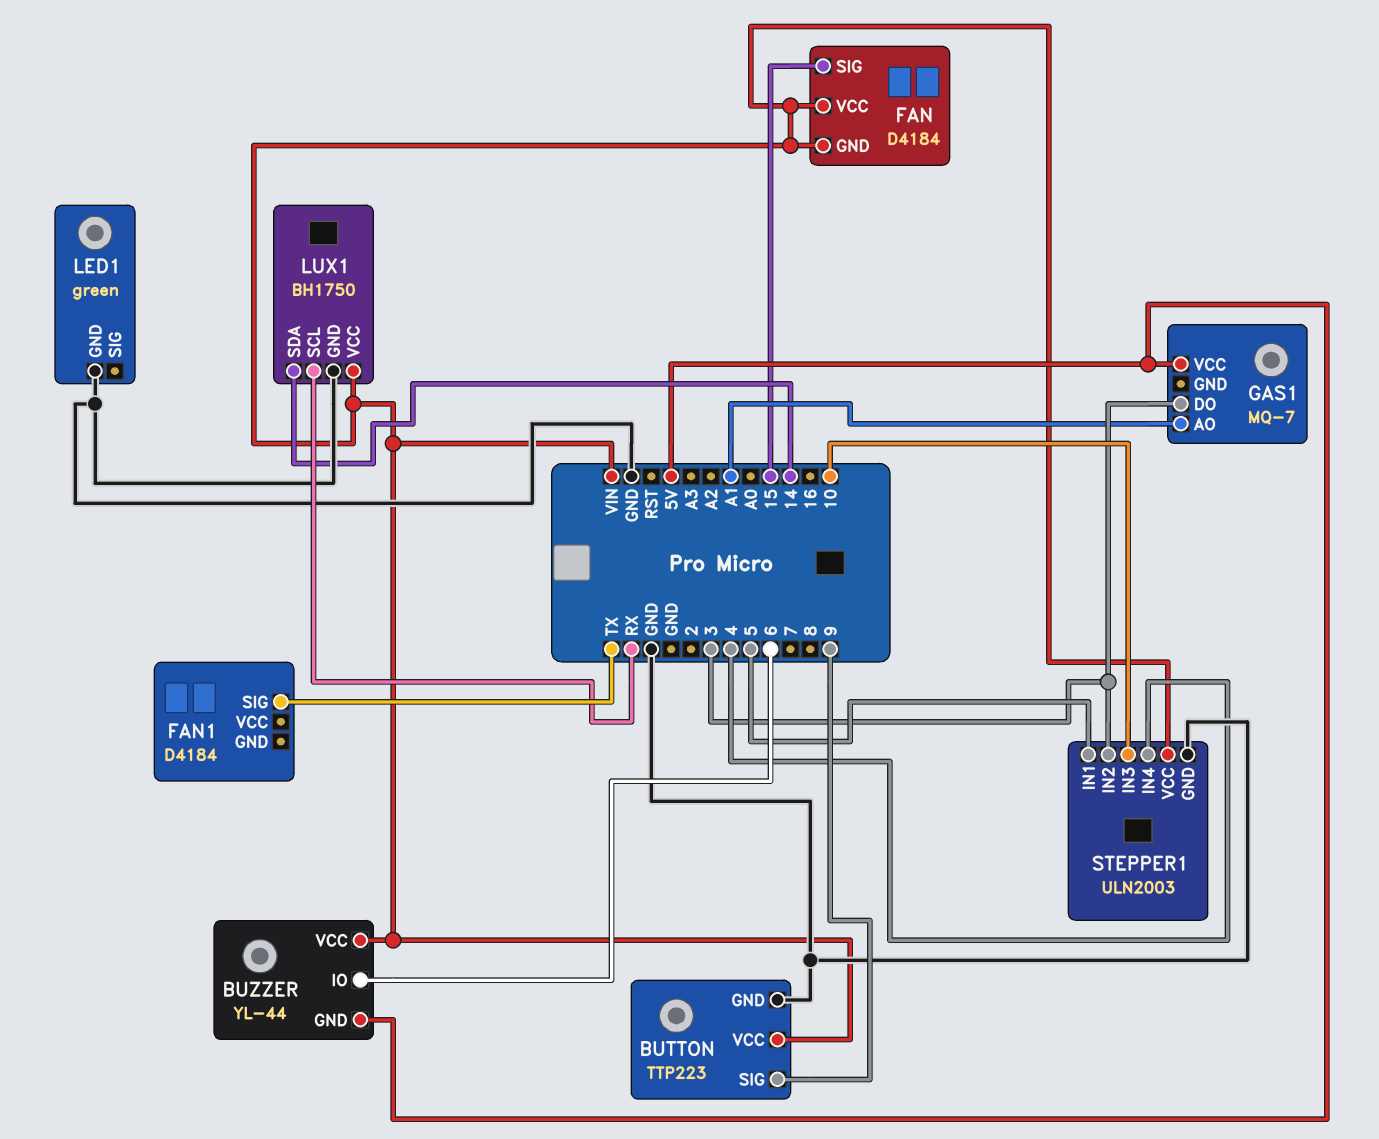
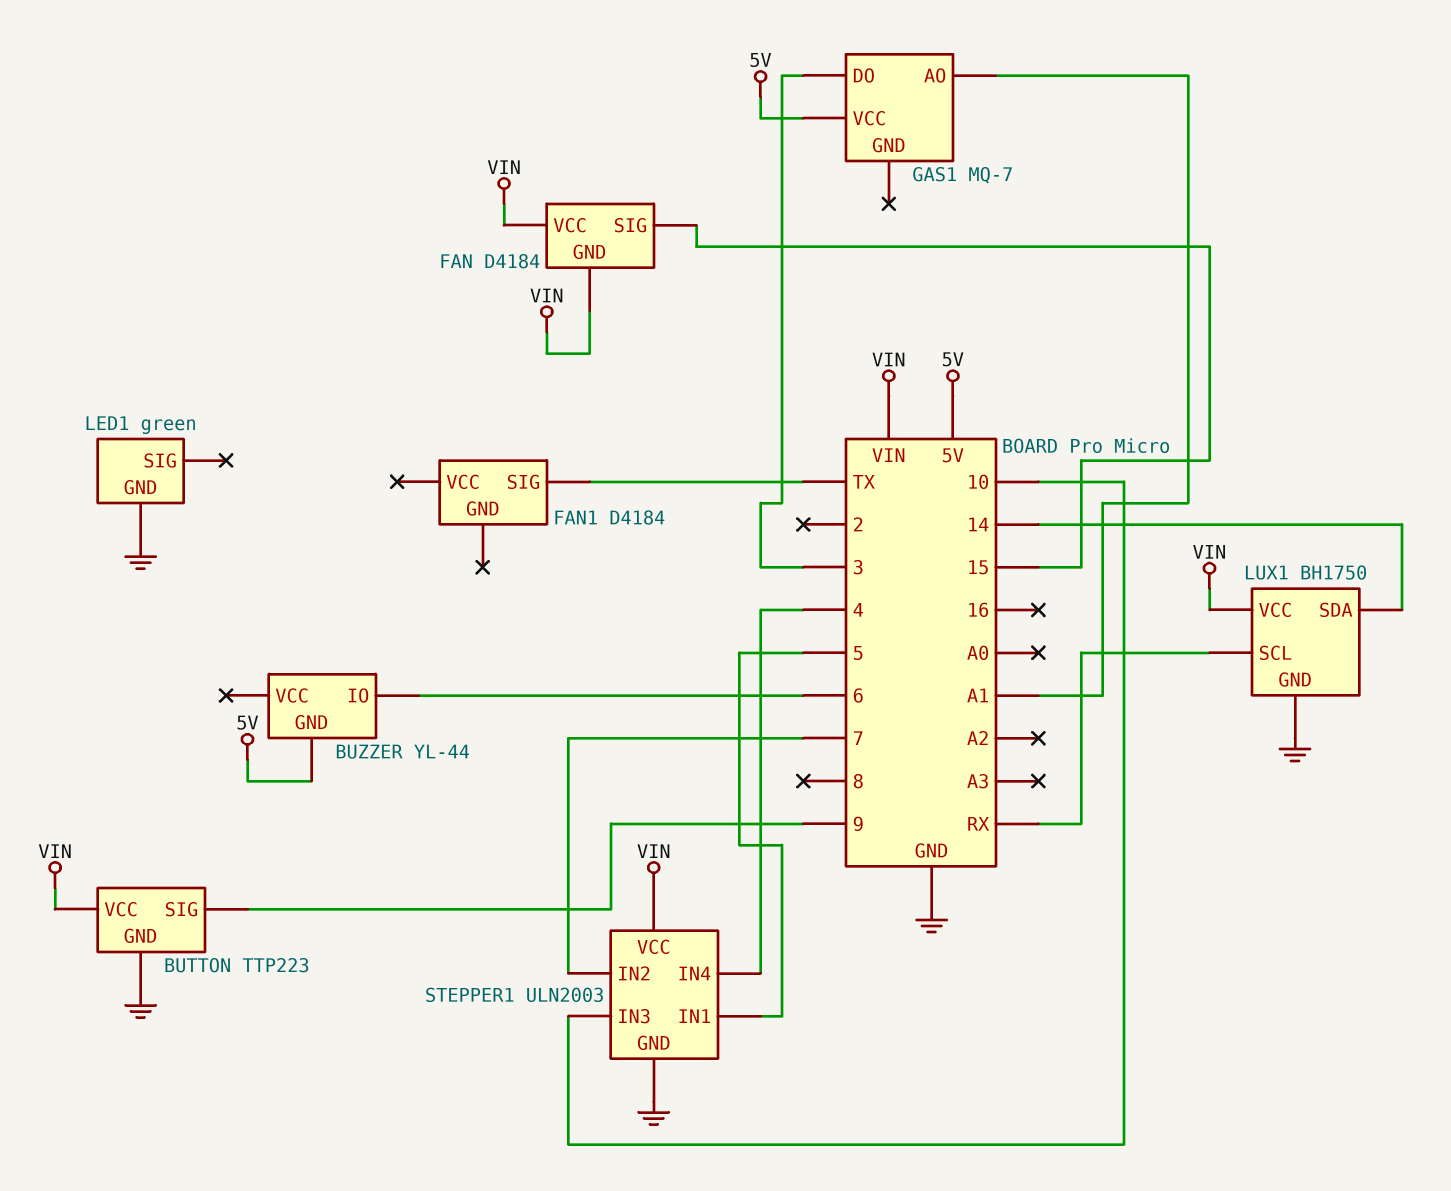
BUZZER pin VCC: VIN -> none
STEPPER1 pin IN2: 3 -> 7

